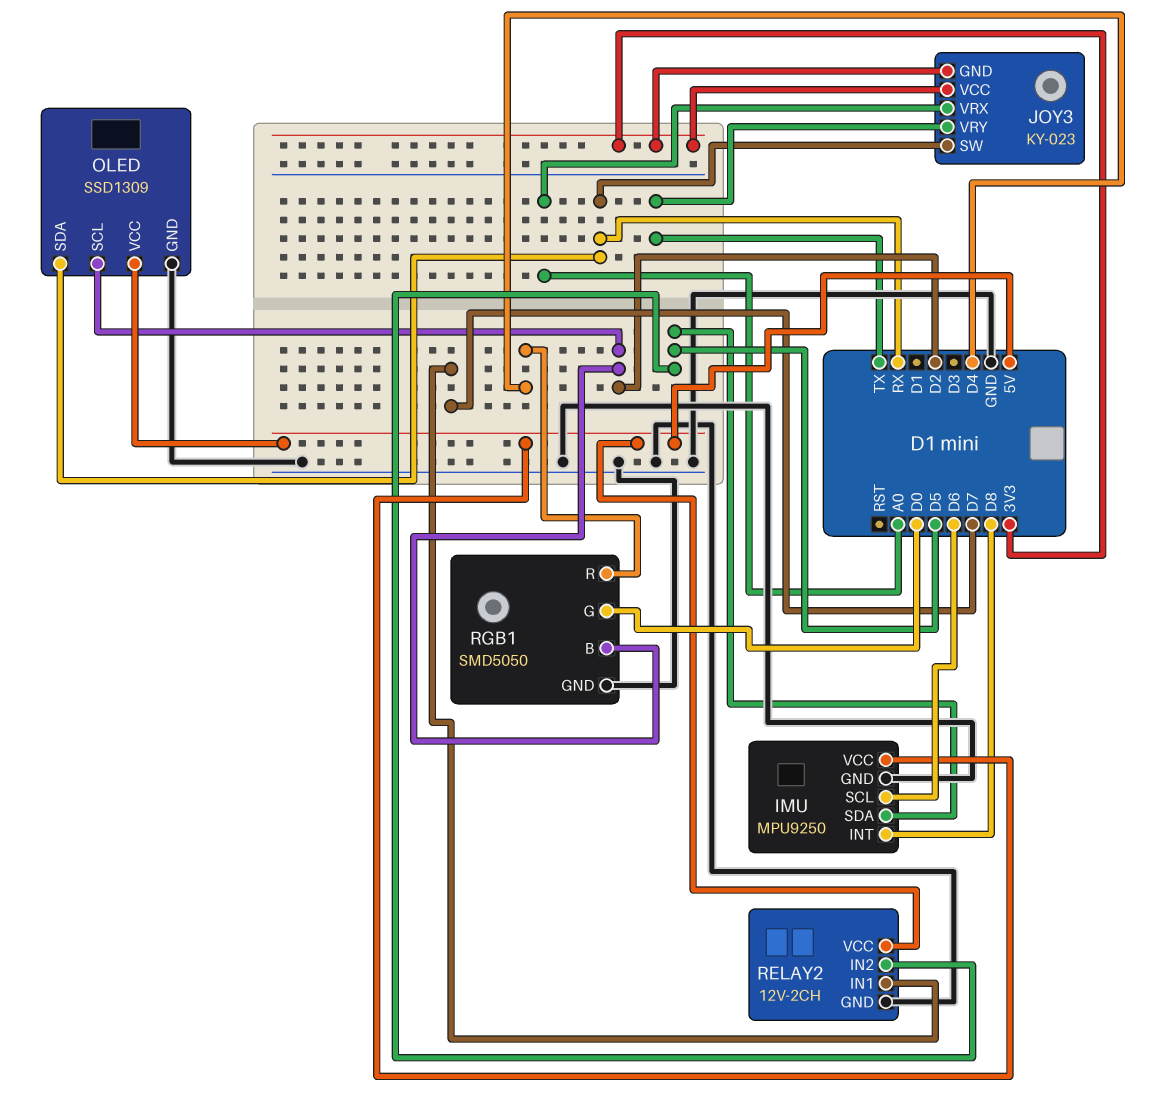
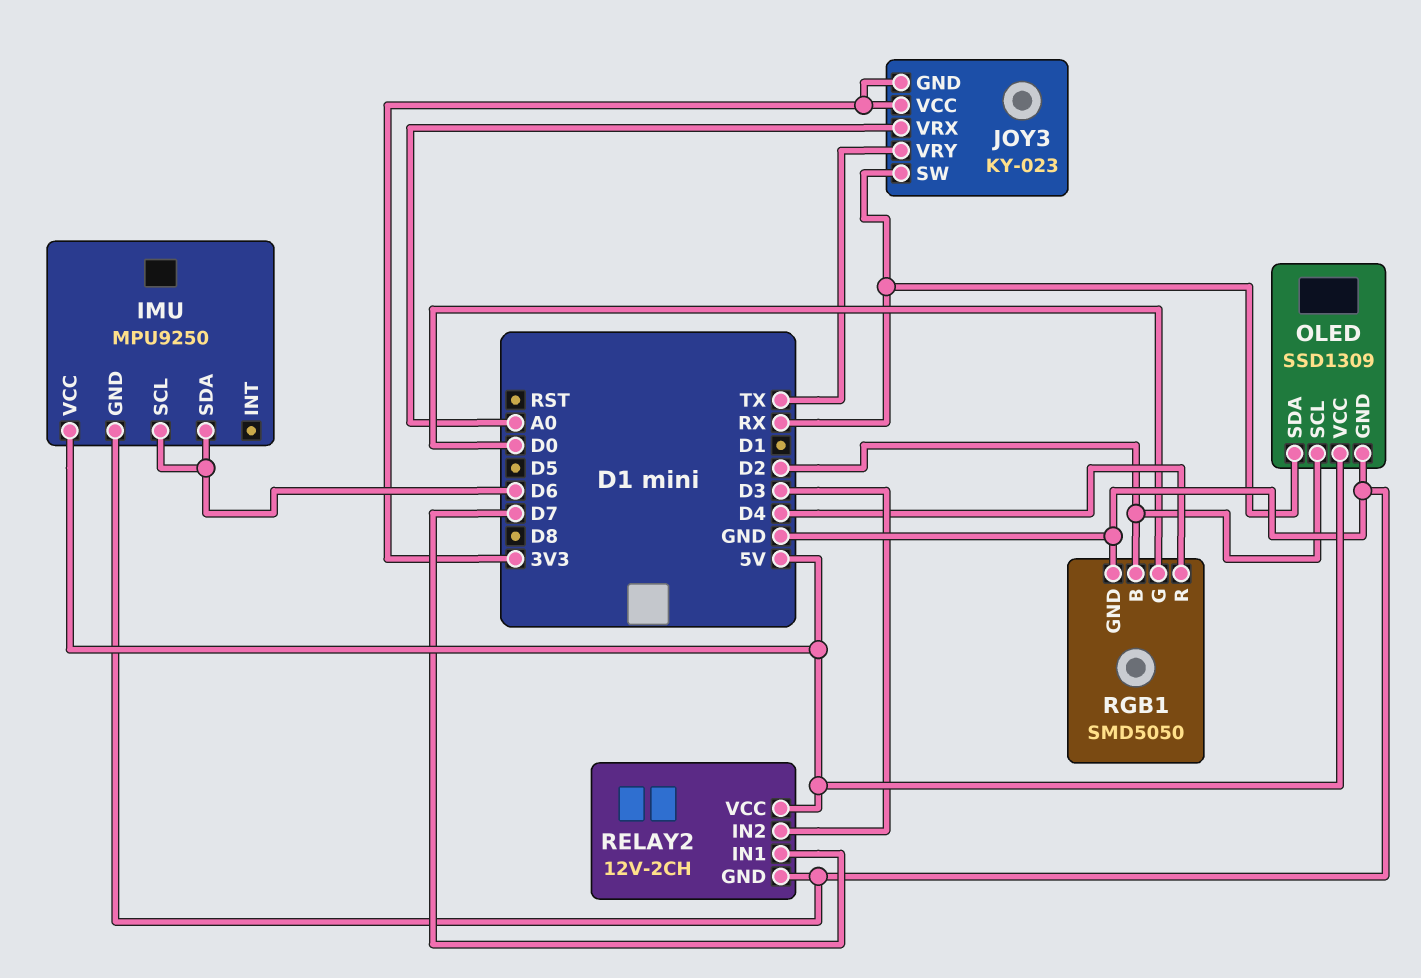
IMU pin INT: D8 -> none
IMU pin SDA: D5 -> D6
RELAY2 pin IN2: D5 -> D3

